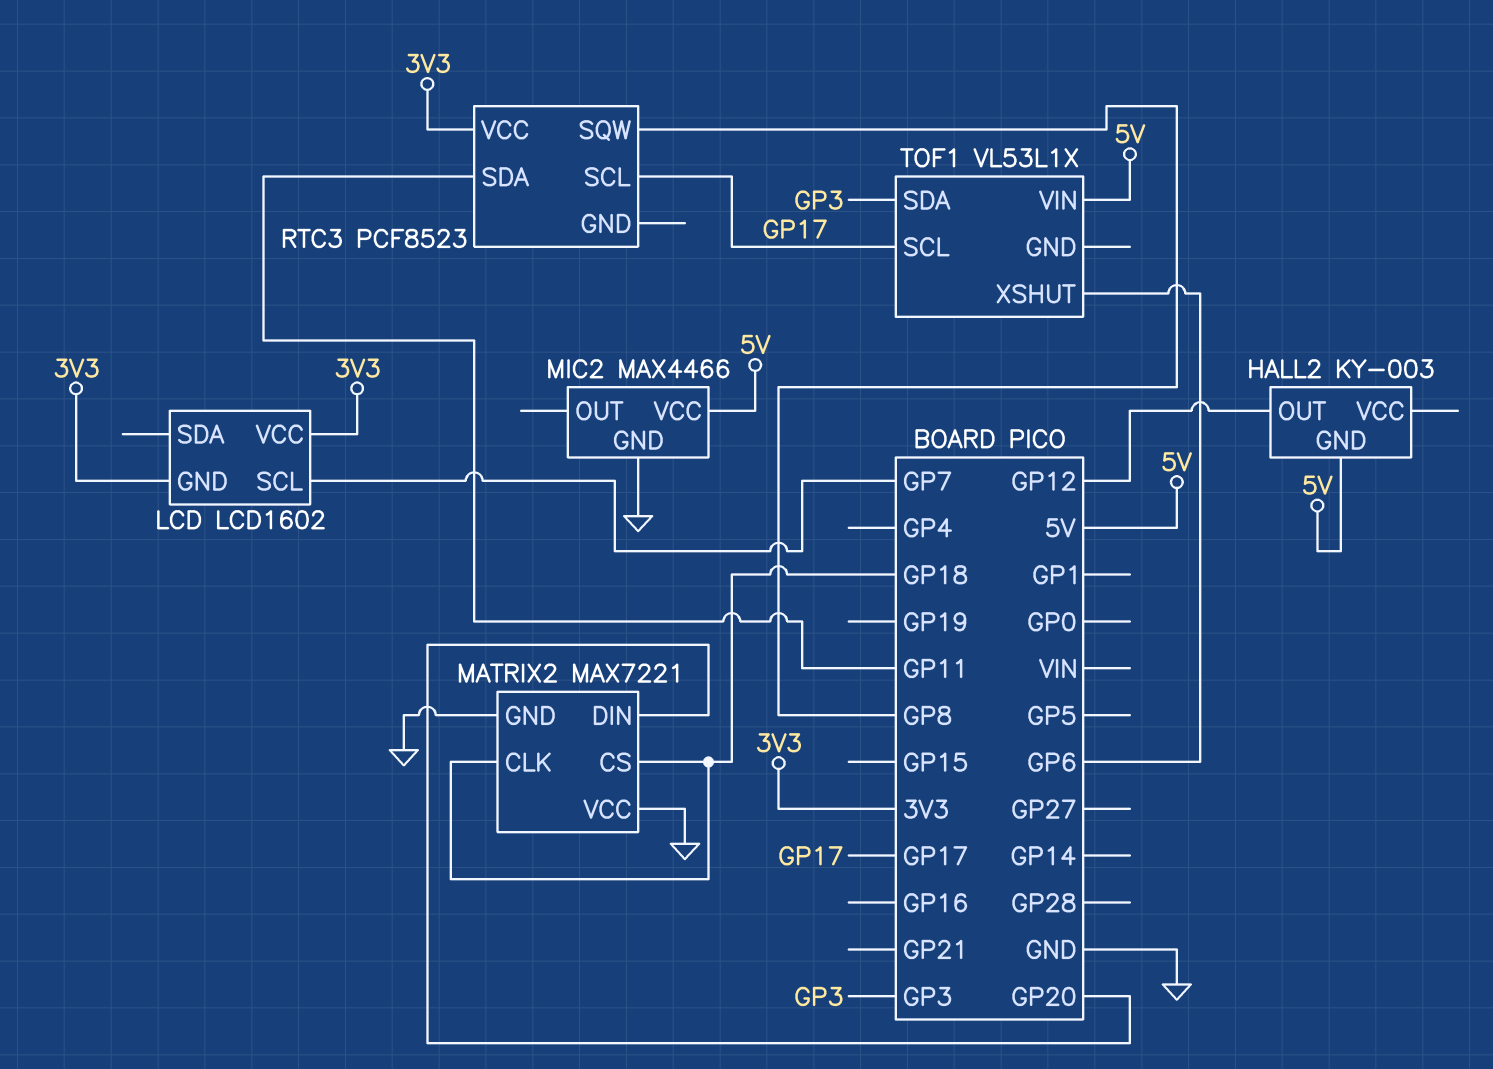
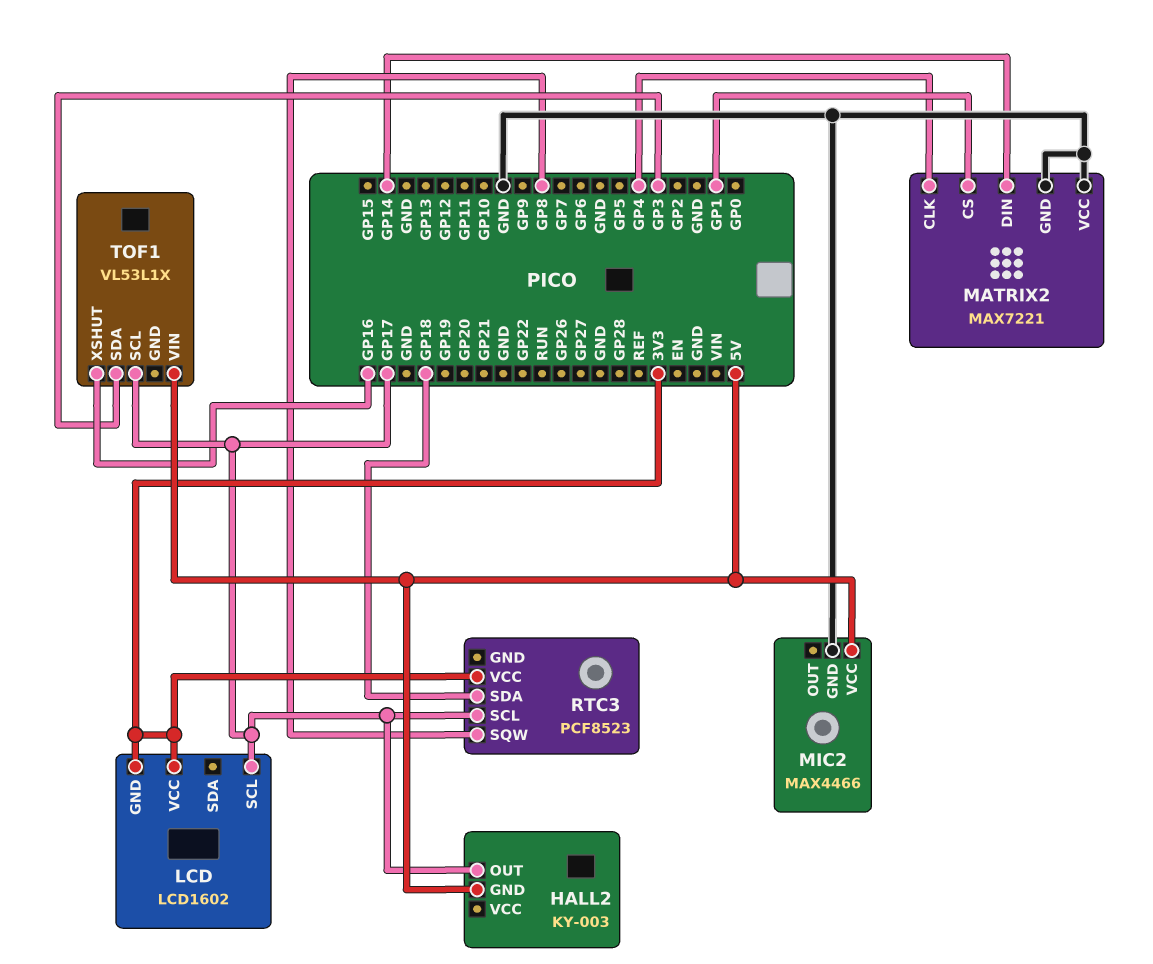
HALL2 pin OUT: GP12 -> GP17
LCD pin SCL: GP7 -> GP17
MATRIX2 pin CLK: GP18 -> GP4
MATRIX2 pin CS: GP18 -> GP1
MATRIX2 pin DIN: GP20 -> GP14
RTC3 pin SDA: GP11 -> GP18
TOF1 pin XSHUT: GP6 -> GP16

